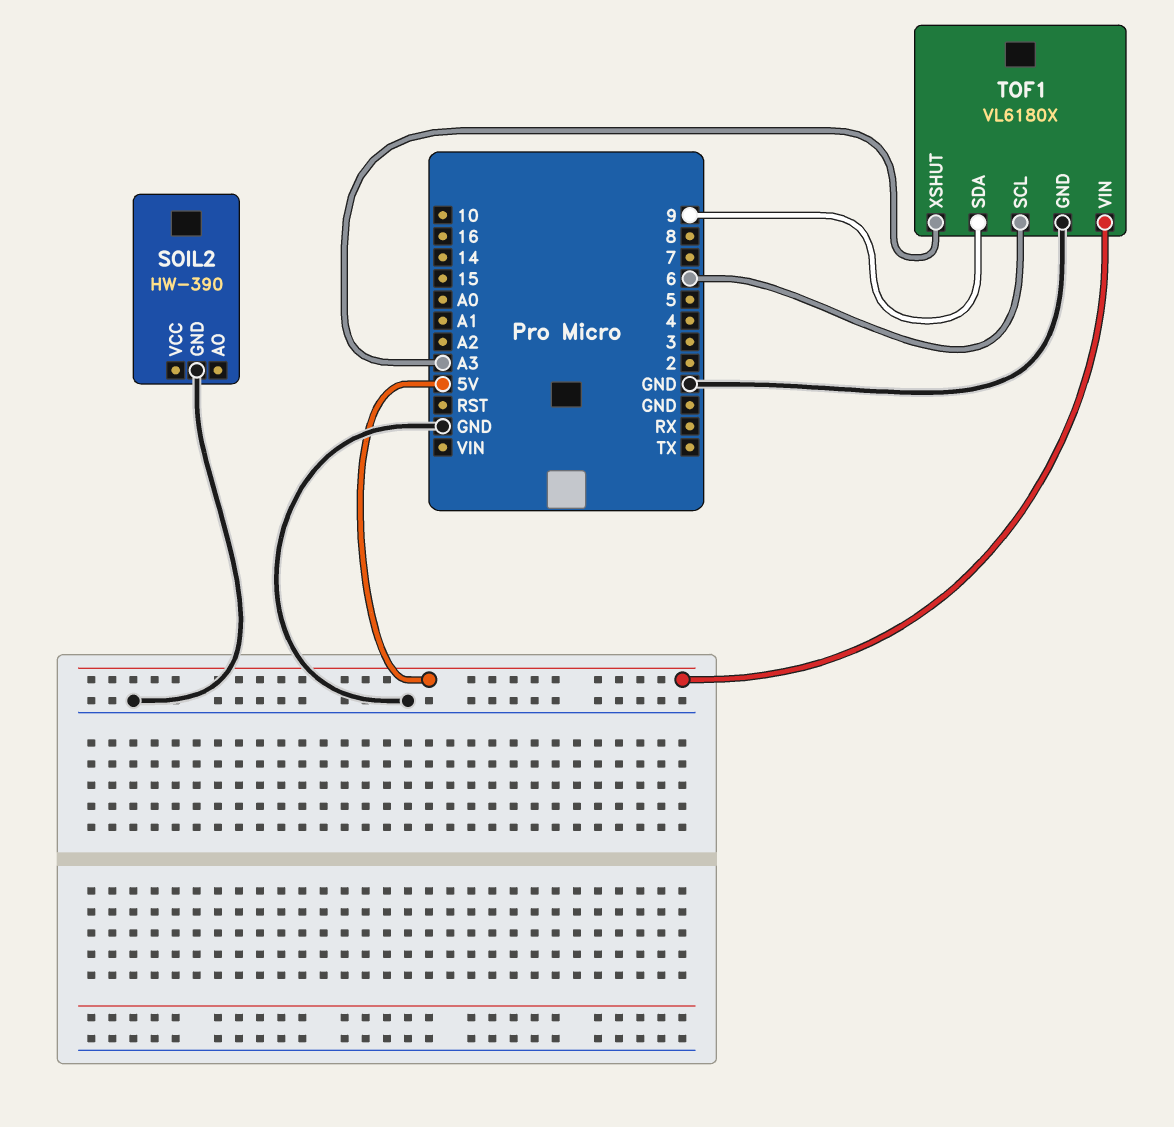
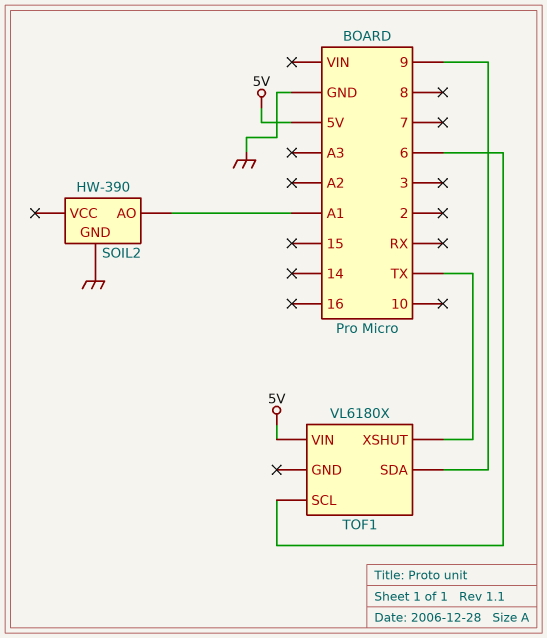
SOIL2 pin AO: none -> A1
TOF1 pin GND: GND -> none
TOF1 pin XSHUT: A3 -> TX

